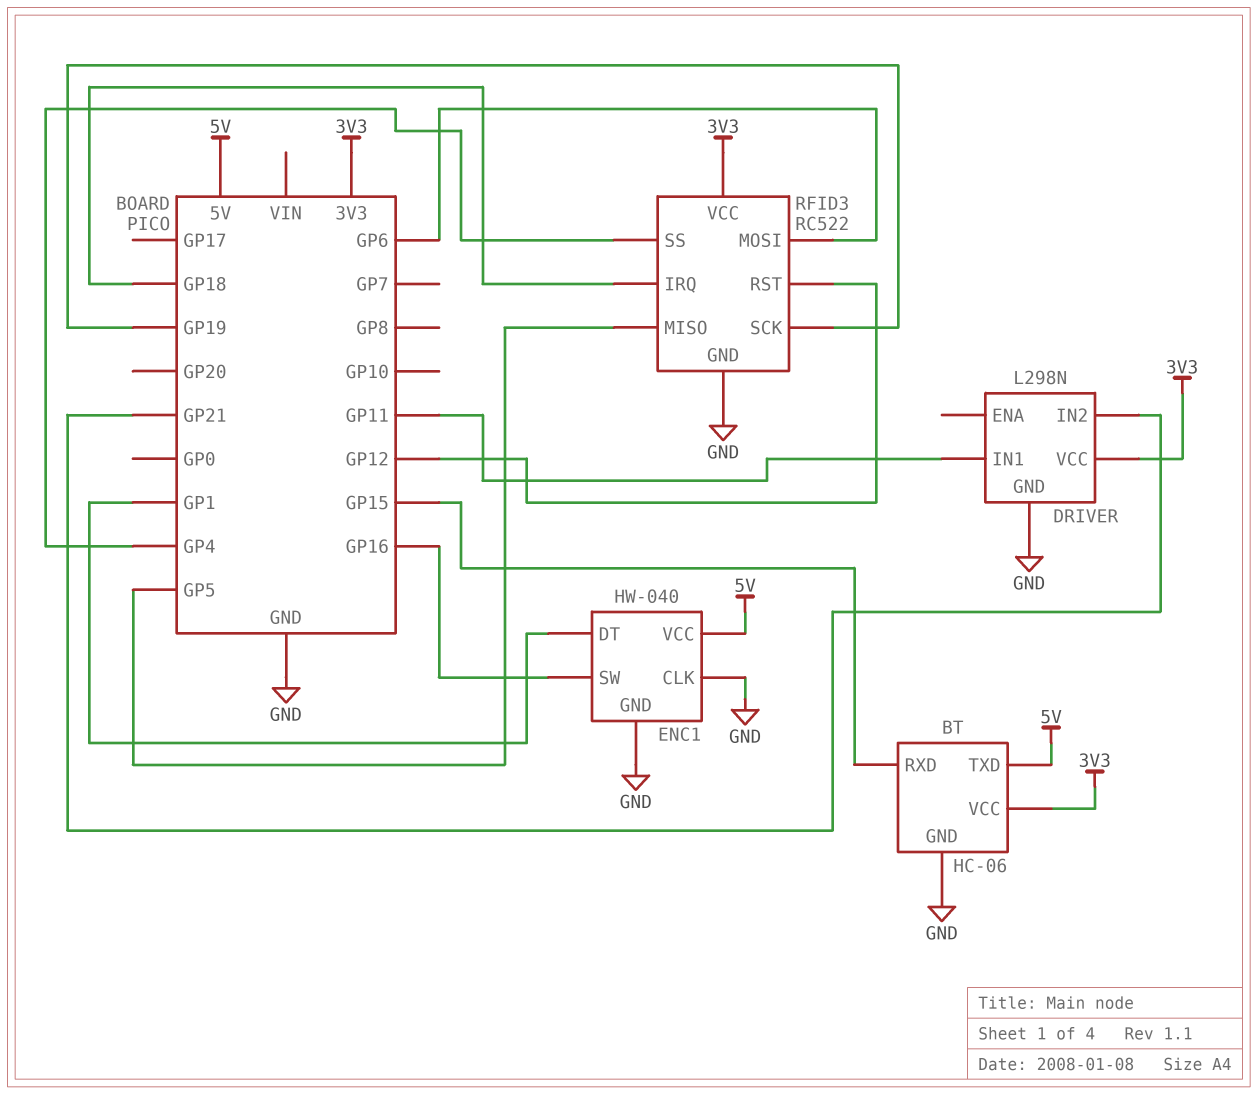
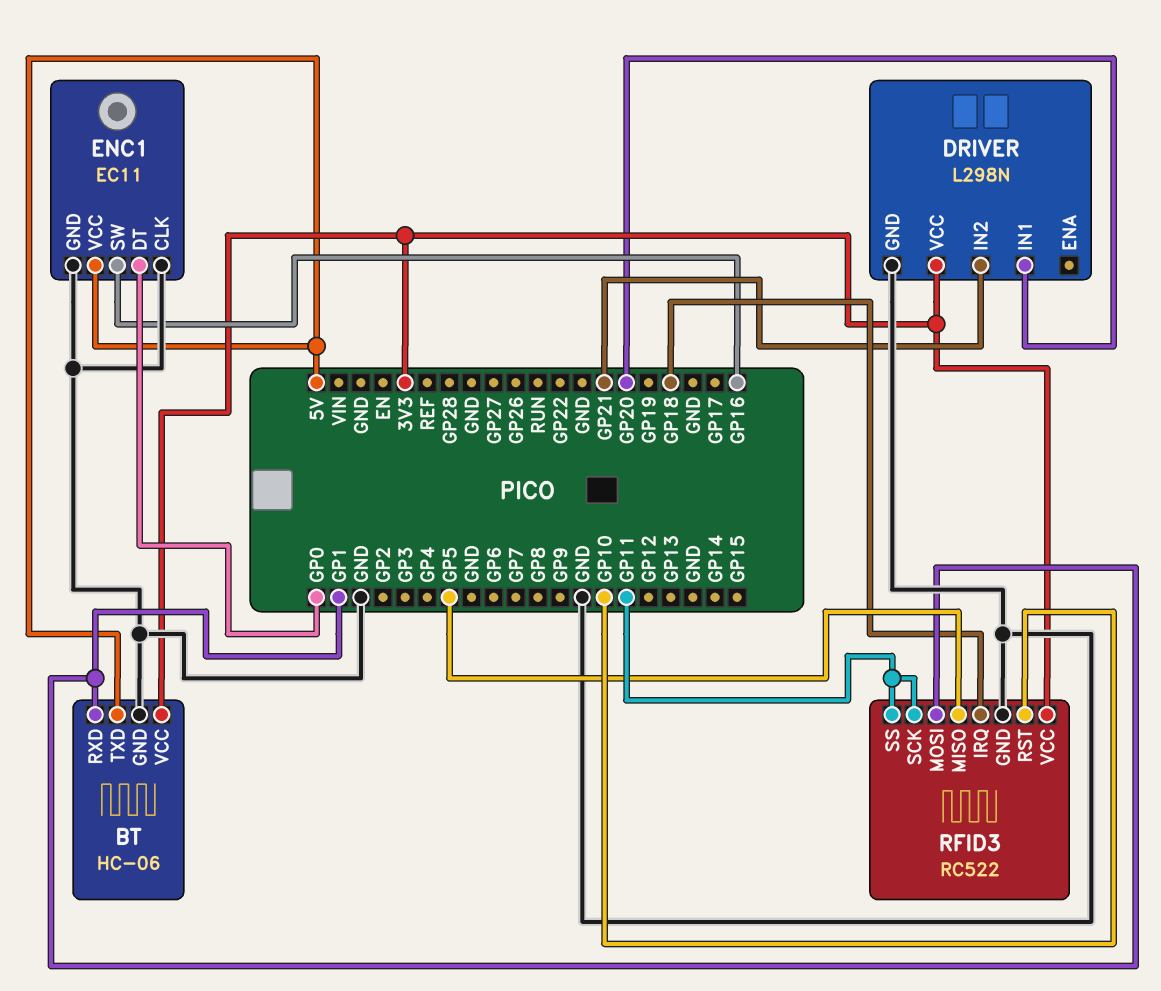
BT pin RXD: GP15 -> GP1
DRIVER pin IN1: GP11 -> GP20
ENC1: HW-040 -> EC11
ENC1 pin DT: GP1 -> GP0
RFID3 pin MOSI: GP6 -> GP1
RFID3 pin RST: GP12 -> GP10
RFID3 pin SCK: GP19 -> GP11
RFID3 pin SS: GP4 -> GP11

